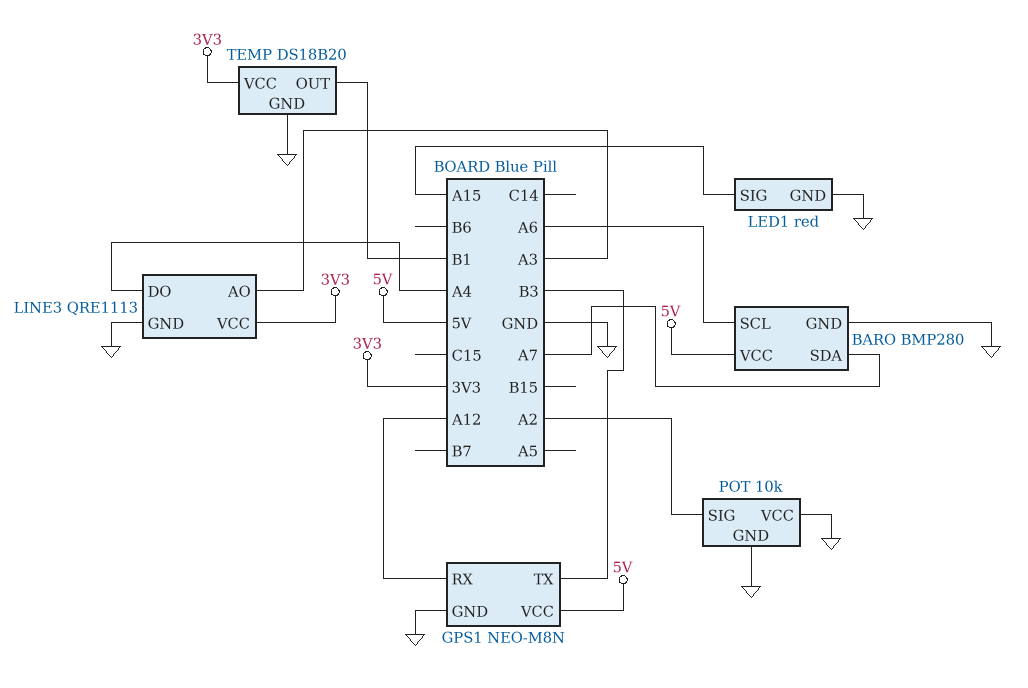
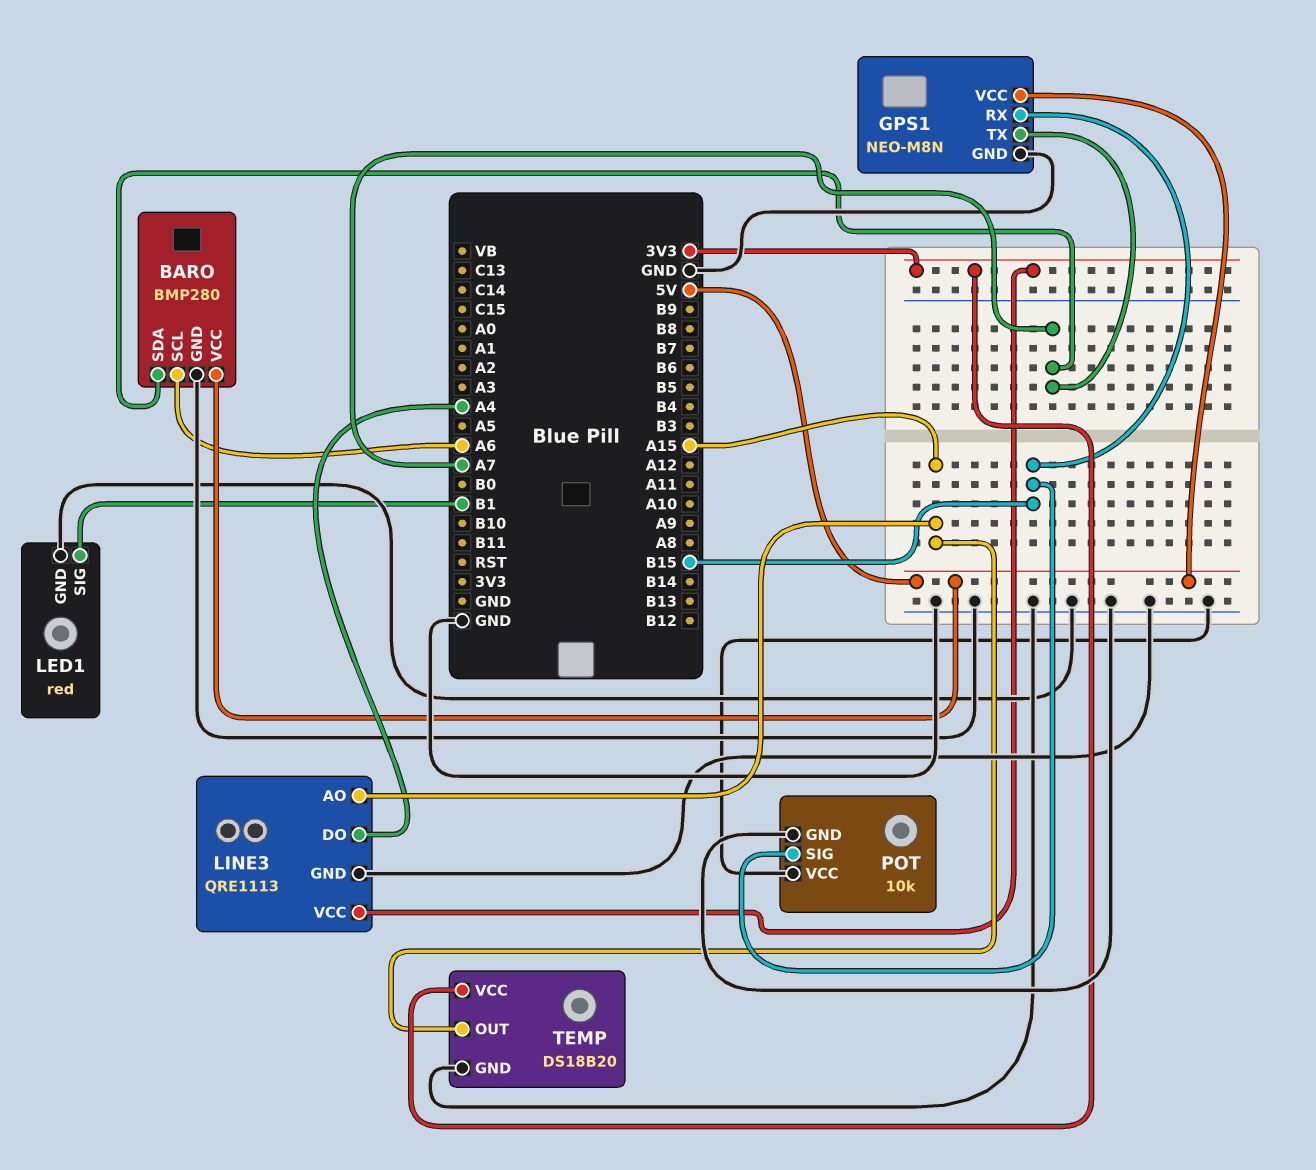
GPS1 pin RX: A12 -> B15
GPS1 pin TX: B3 -> A7
LED1 pin SIG: A15 -> B1
LINE3 pin AO: A3 -> A15
POT pin SIG: A2 -> B15
TEMP pin OUT: B1 -> A15

